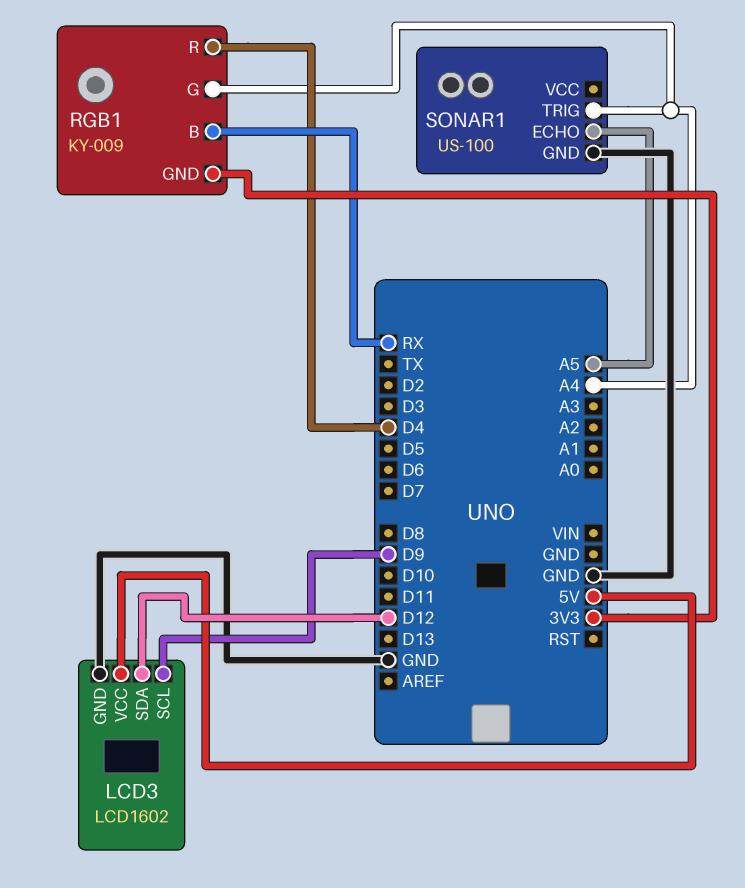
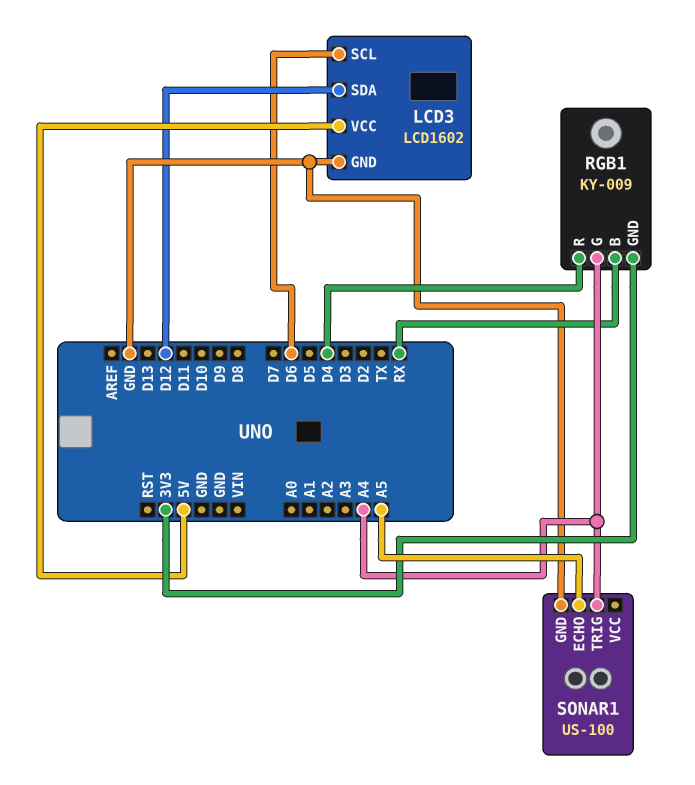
LCD3 pin SCL: D9 -> D6

